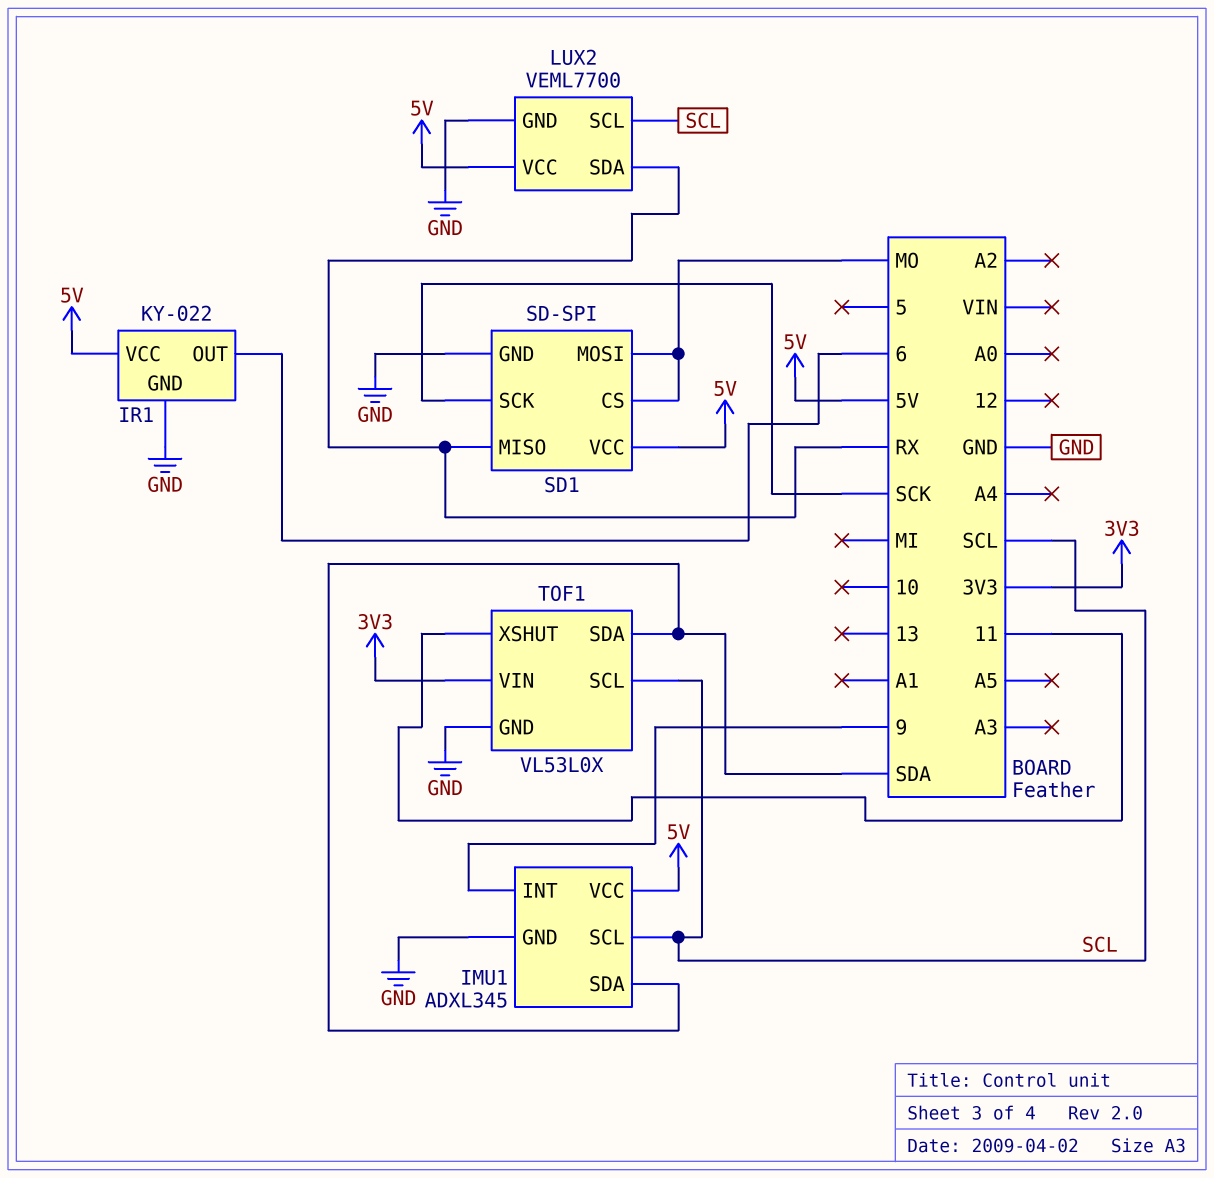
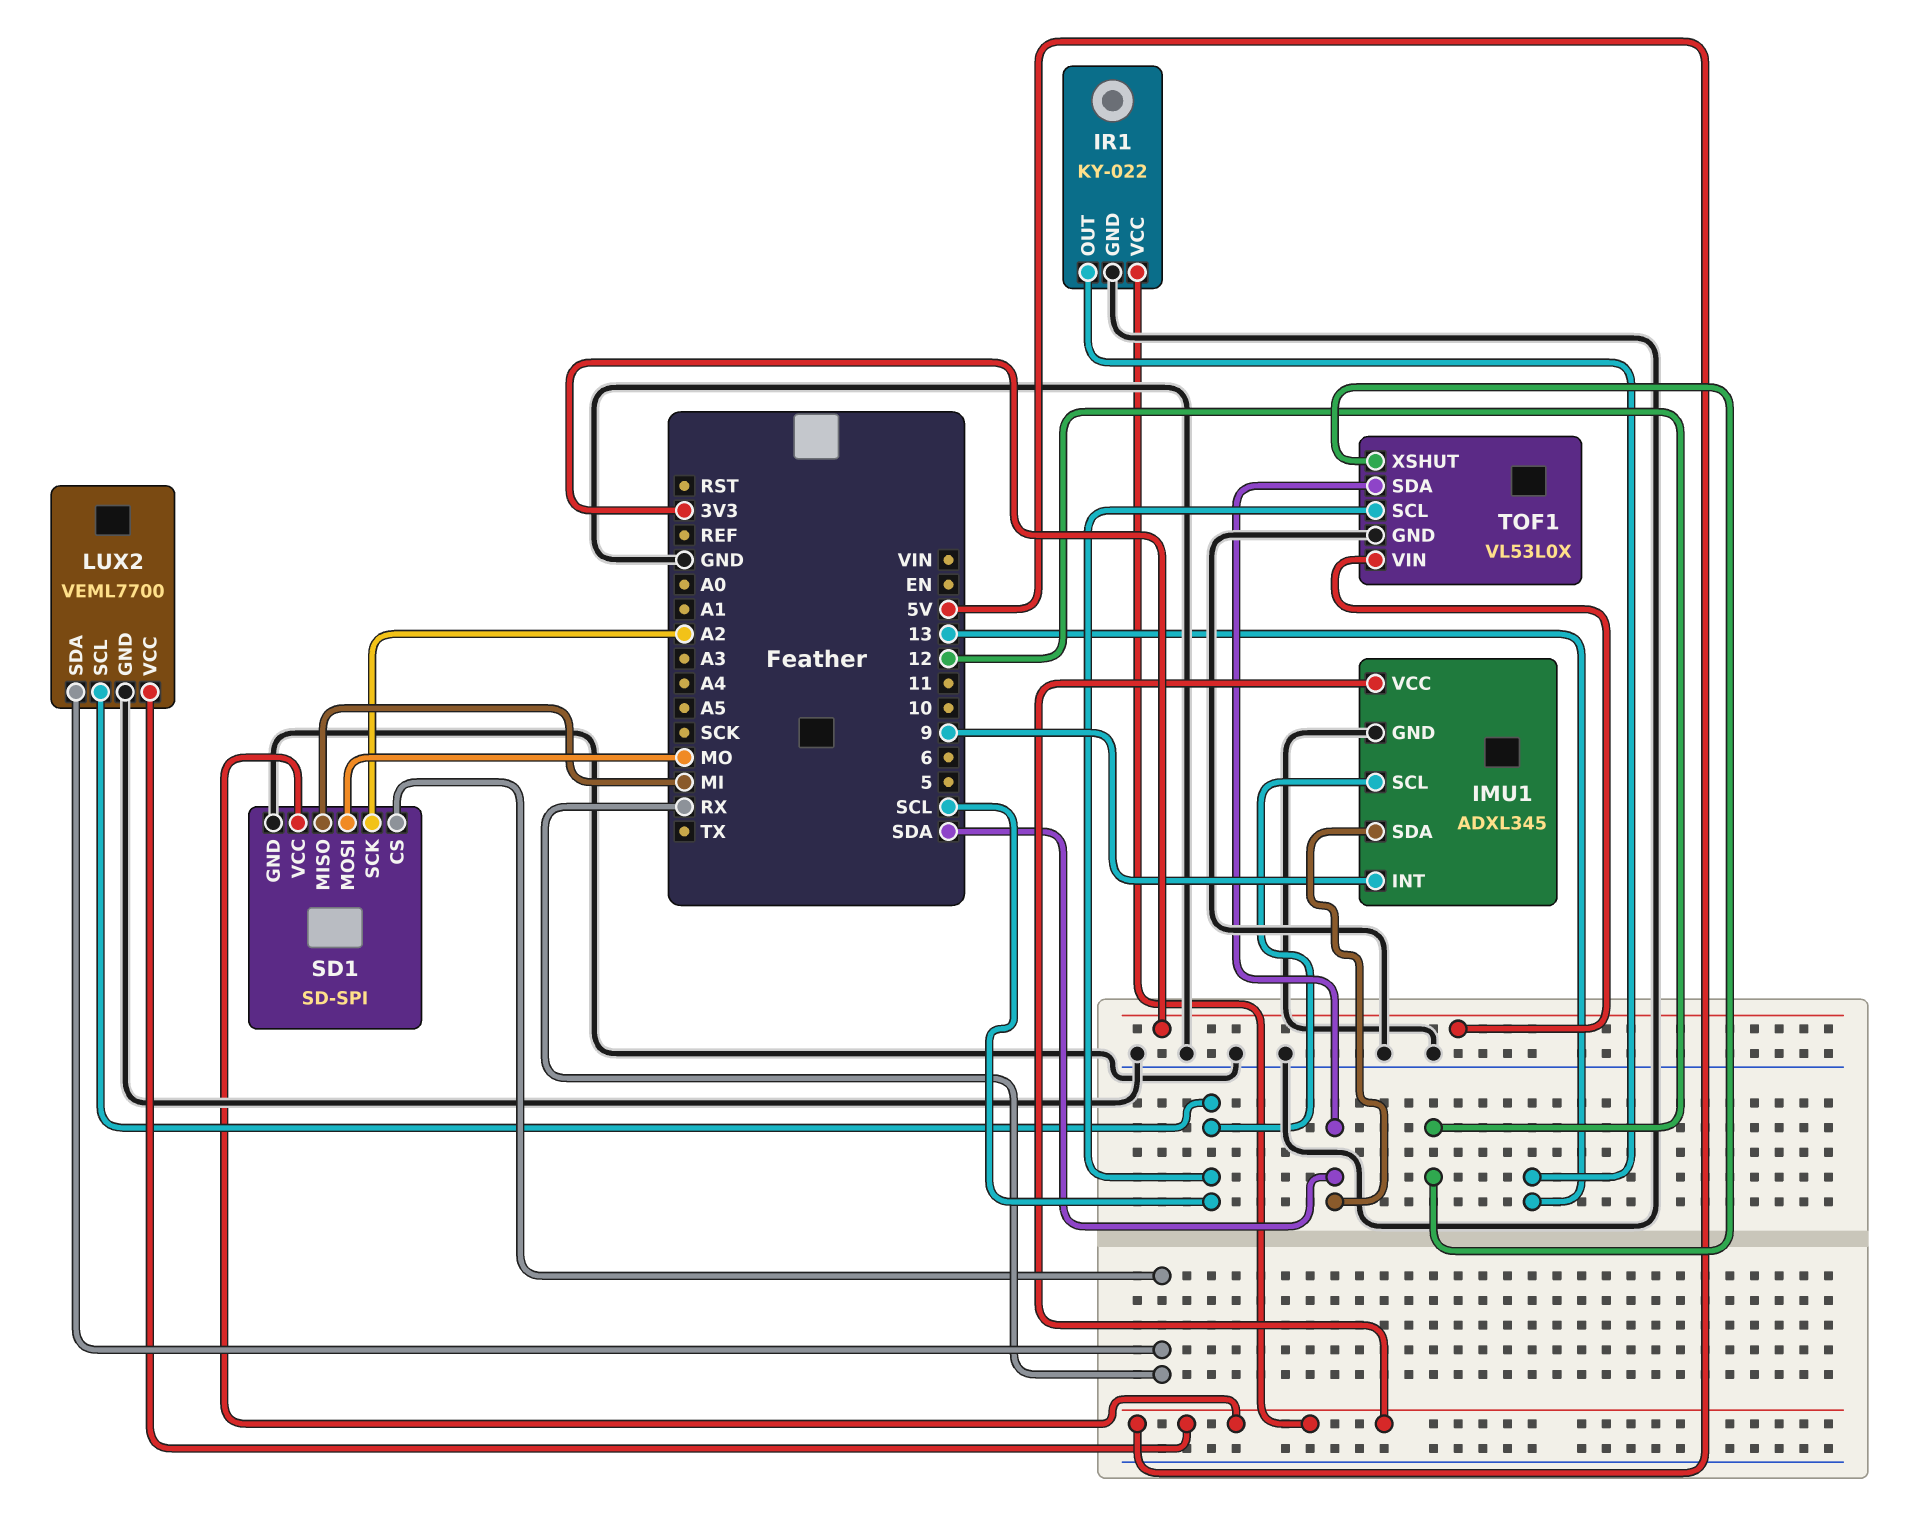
IR1 pin OUT: 6 -> 13
SD1 pin CS: MO -> RX
SD1 pin MISO: RX -> MI
SD1 pin SCK: SCK -> A2
TOF1 pin XSHUT: 11 -> 12

